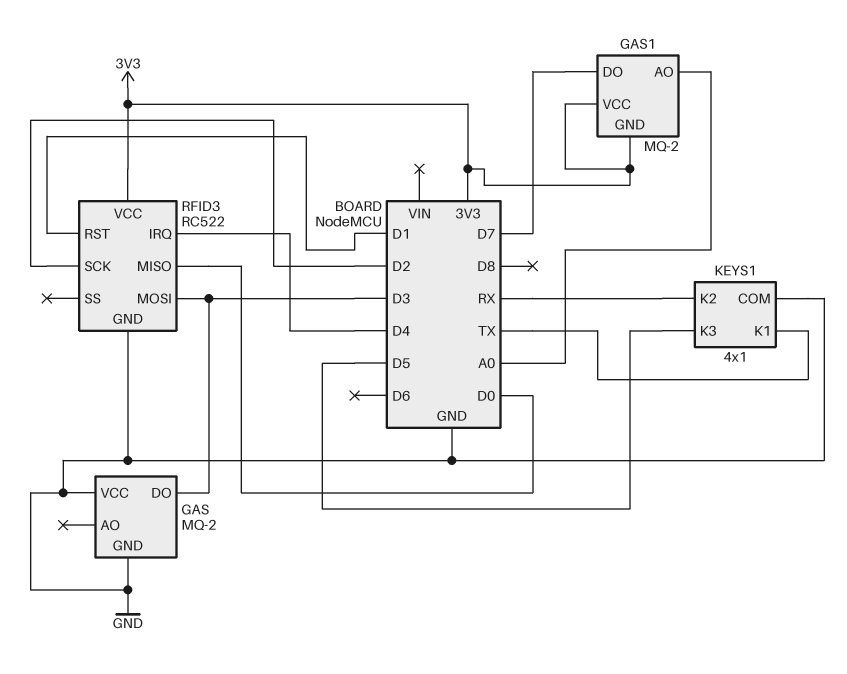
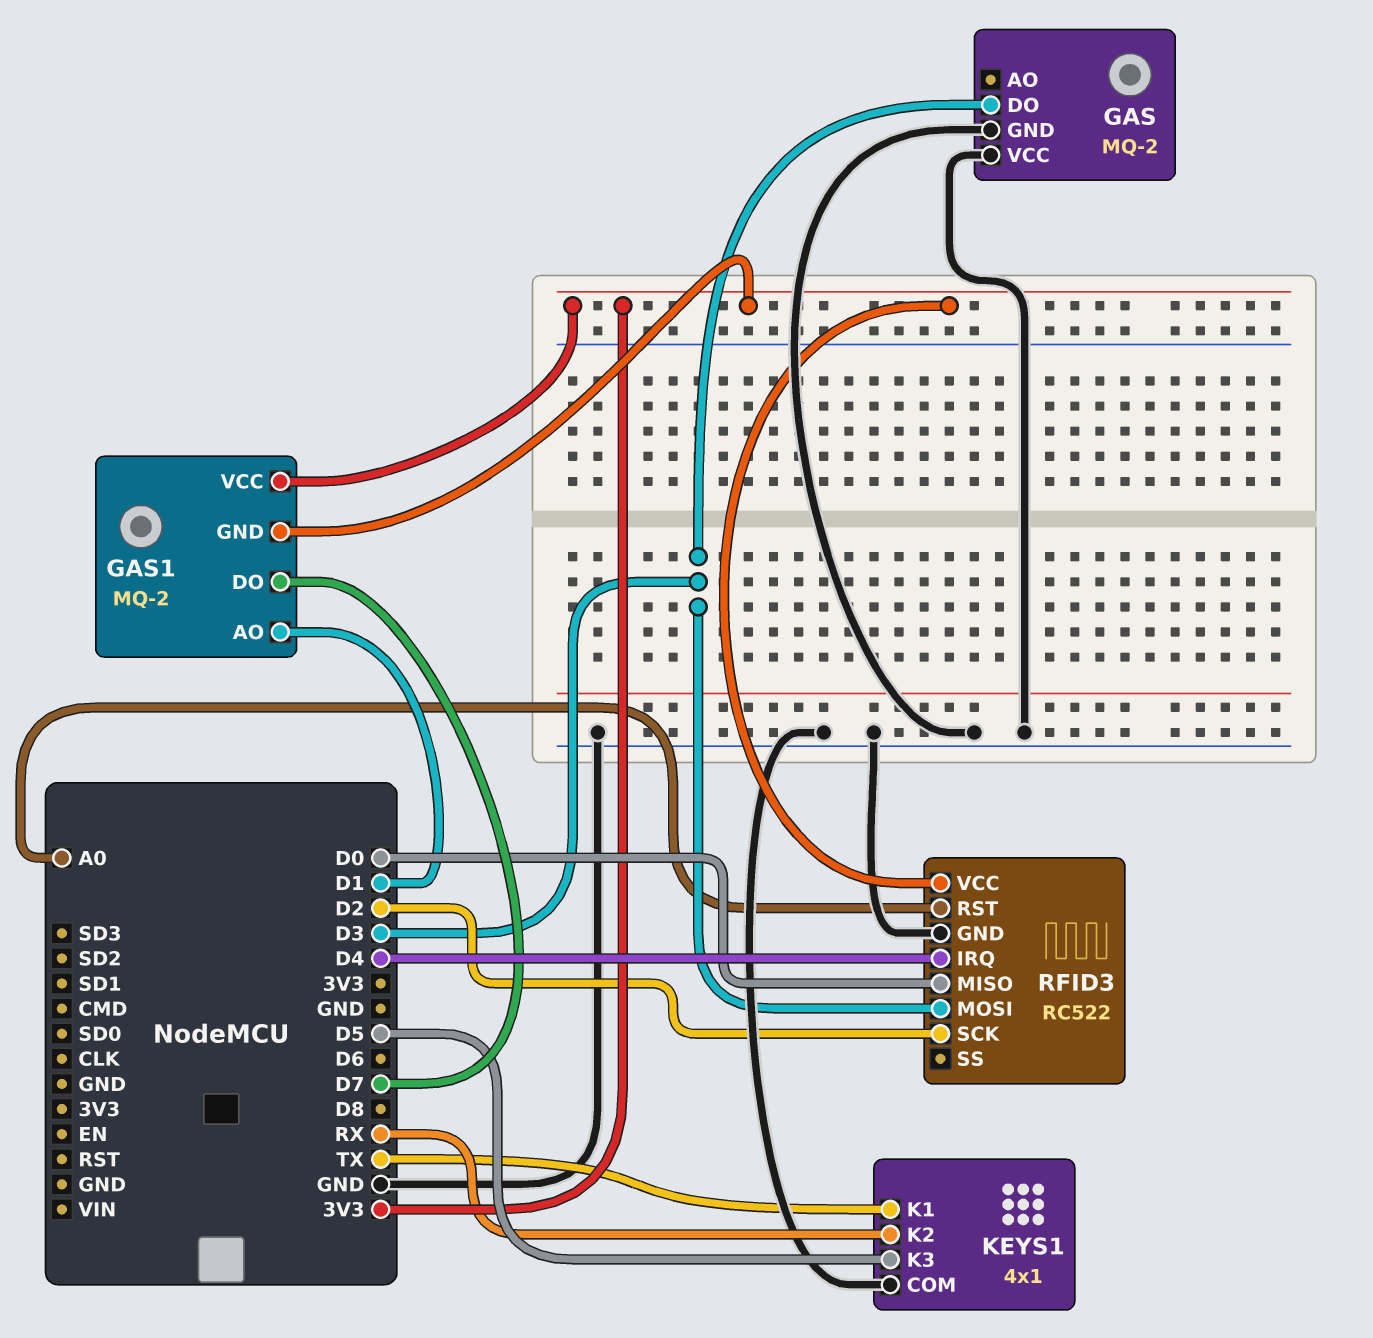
GAS1 pin AO: A0 -> D1
RFID3 pin RST: D1 -> A0

